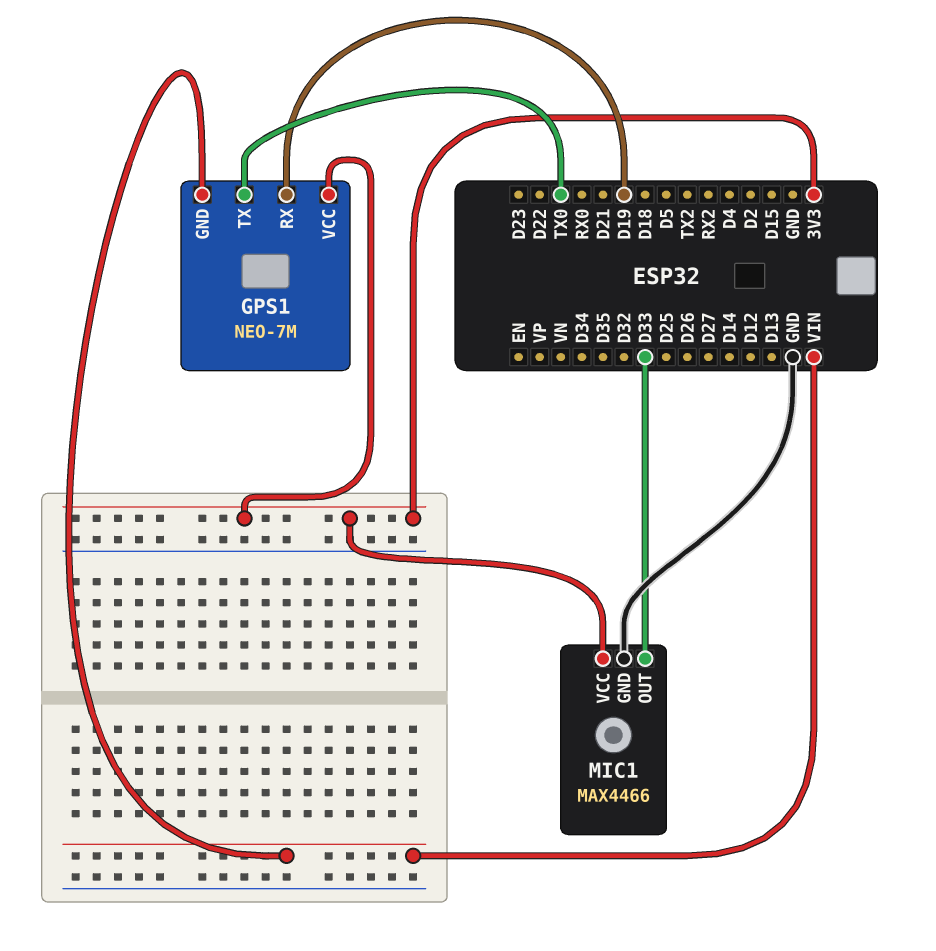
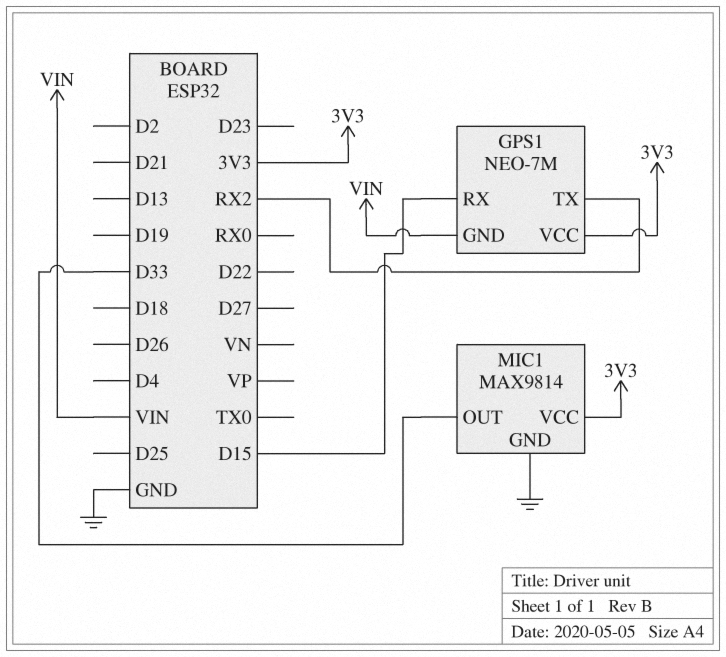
GPS1 pin RX: D19 -> D15
GPS1 pin TX: TX0 -> RX2
MIC1: MAX4466 -> MAX9814

